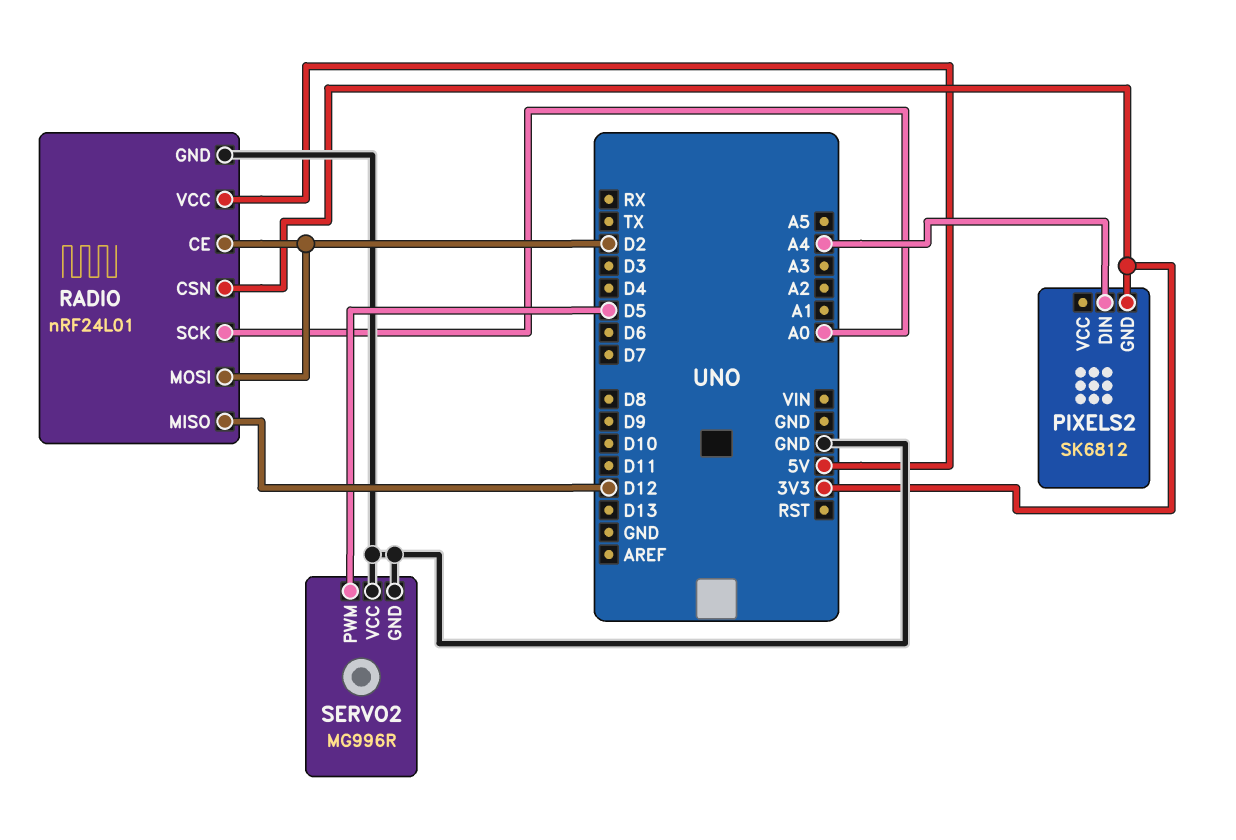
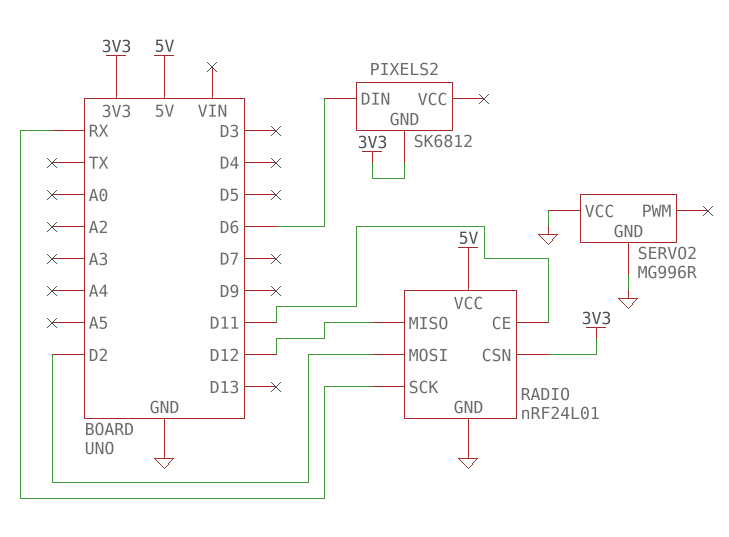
PIXELS2 pin DIN: A4 -> D6
RADIO pin CE: D2 -> D11
RADIO pin SCK: A0 -> RX
SERVO2 pin PWM: D5 -> none

